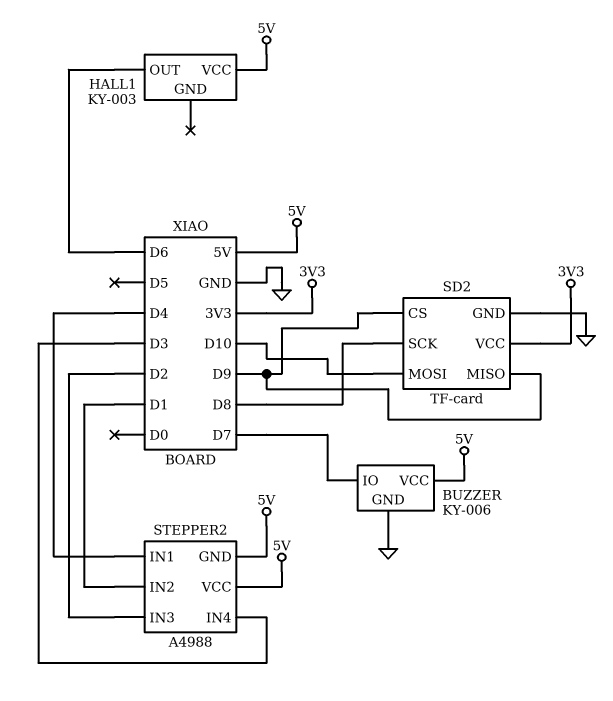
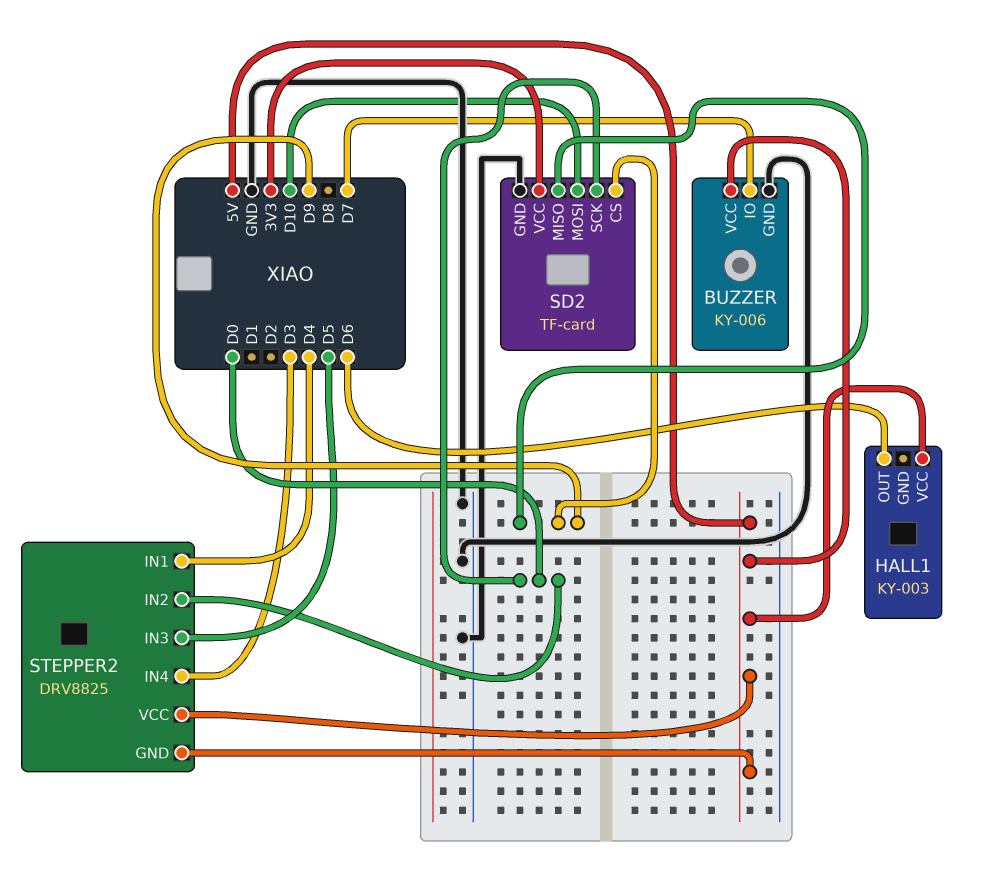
SD2 pin SCK: D8 -> D0
STEPPER2: A4988 -> DRV8825
STEPPER2 pin IN2: D1 -> D0
STEPPER2 pin IN3: D2 -> D5

